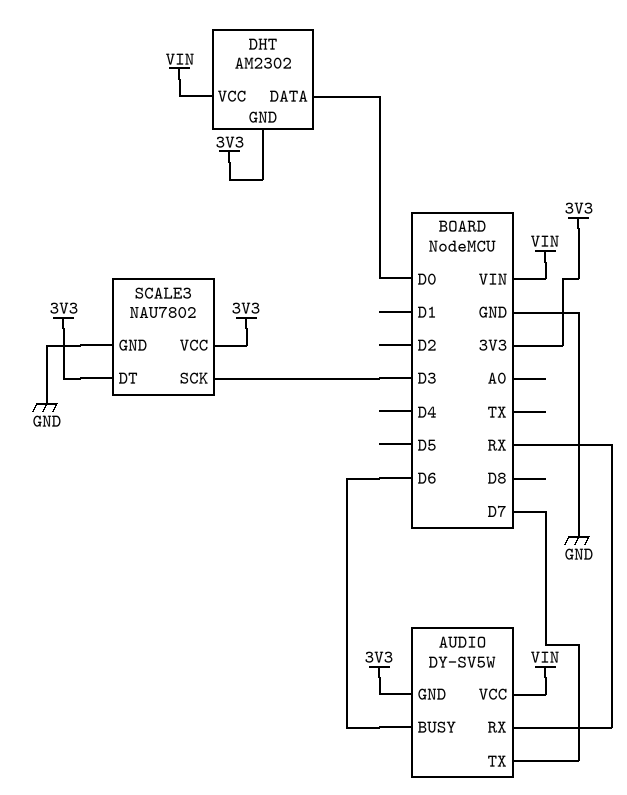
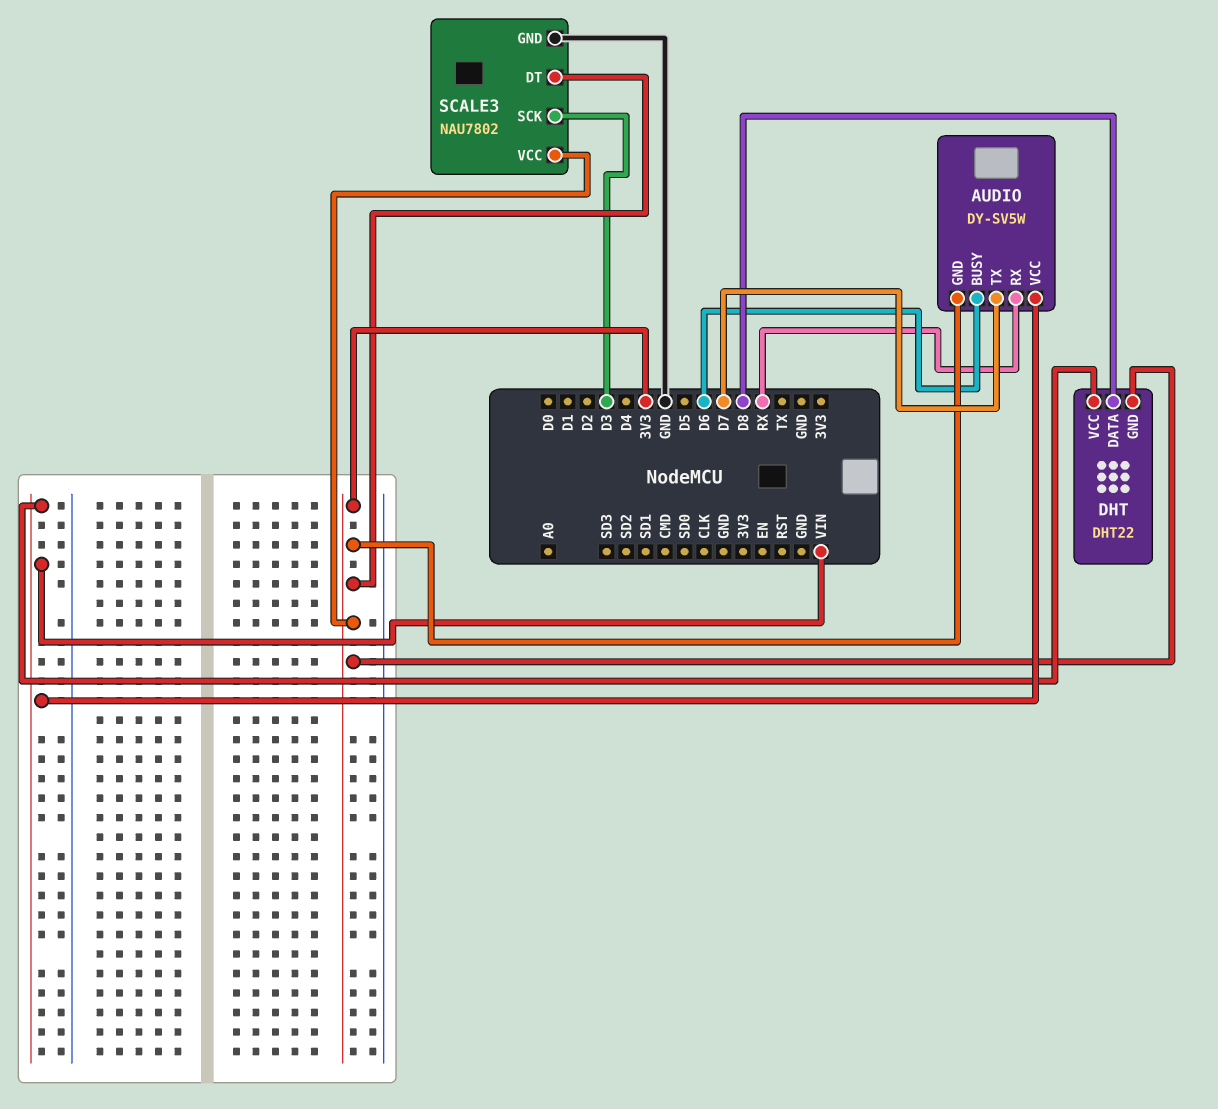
DHT: AM2302 -> DHT22
DHT pin DATA: D0 -> D8

